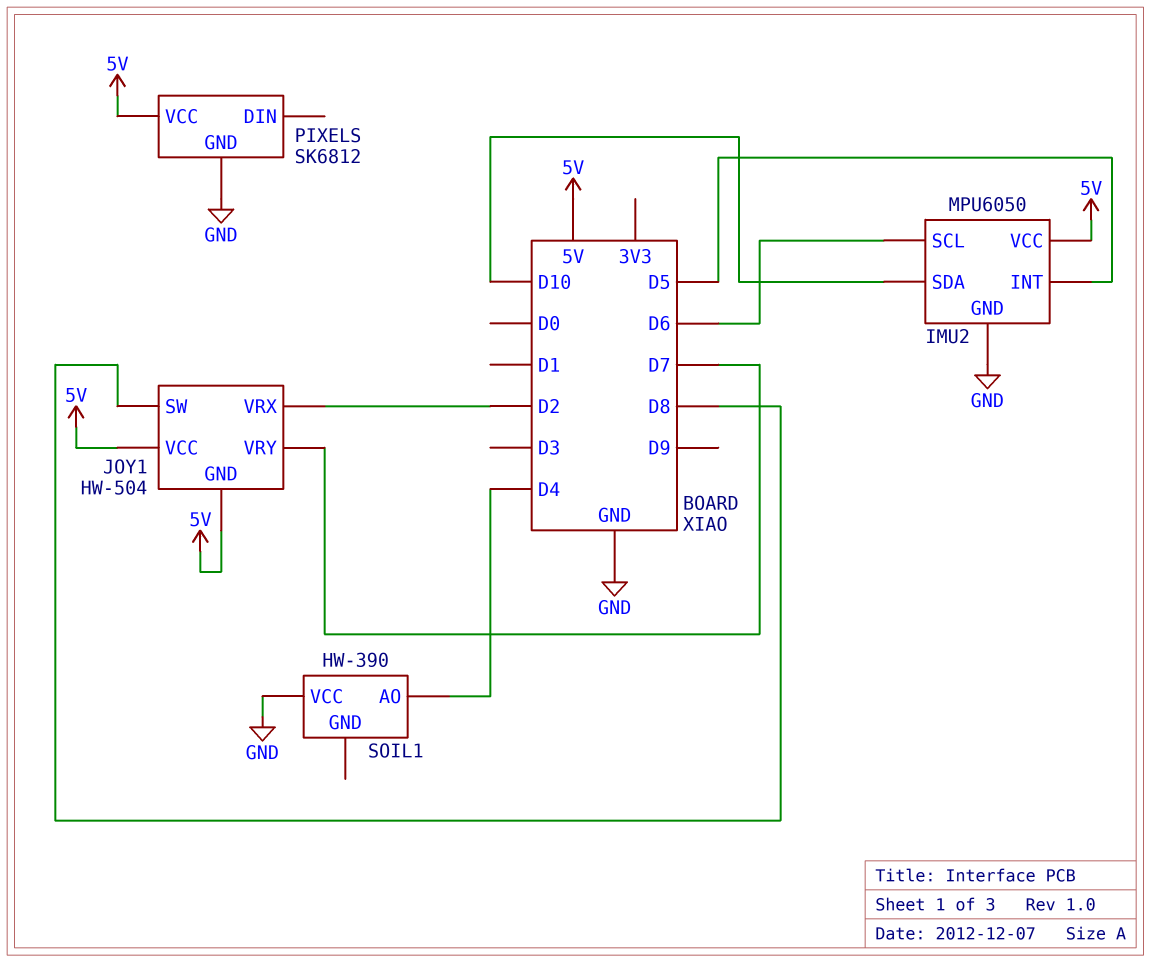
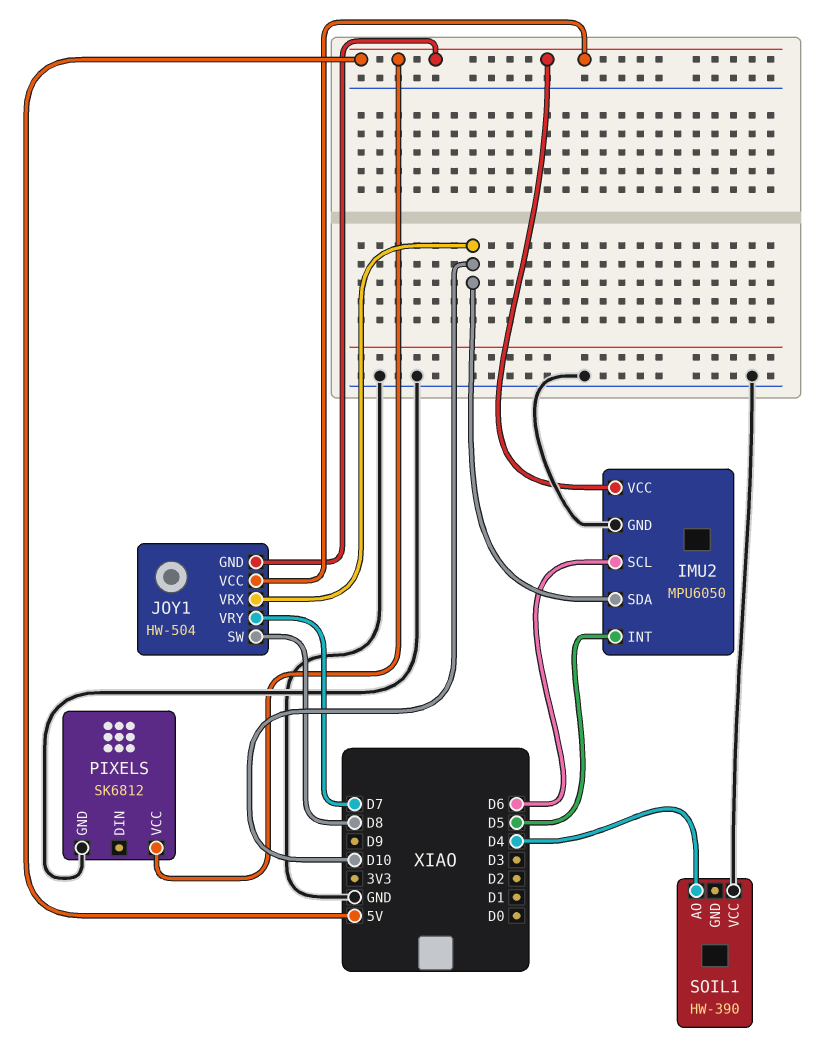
JOY1 pin VRX: D2 -> D10

